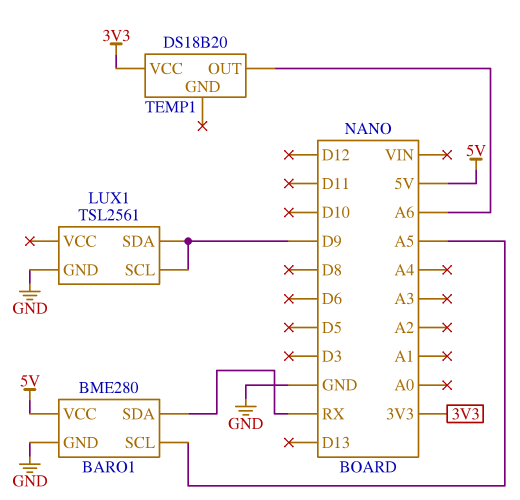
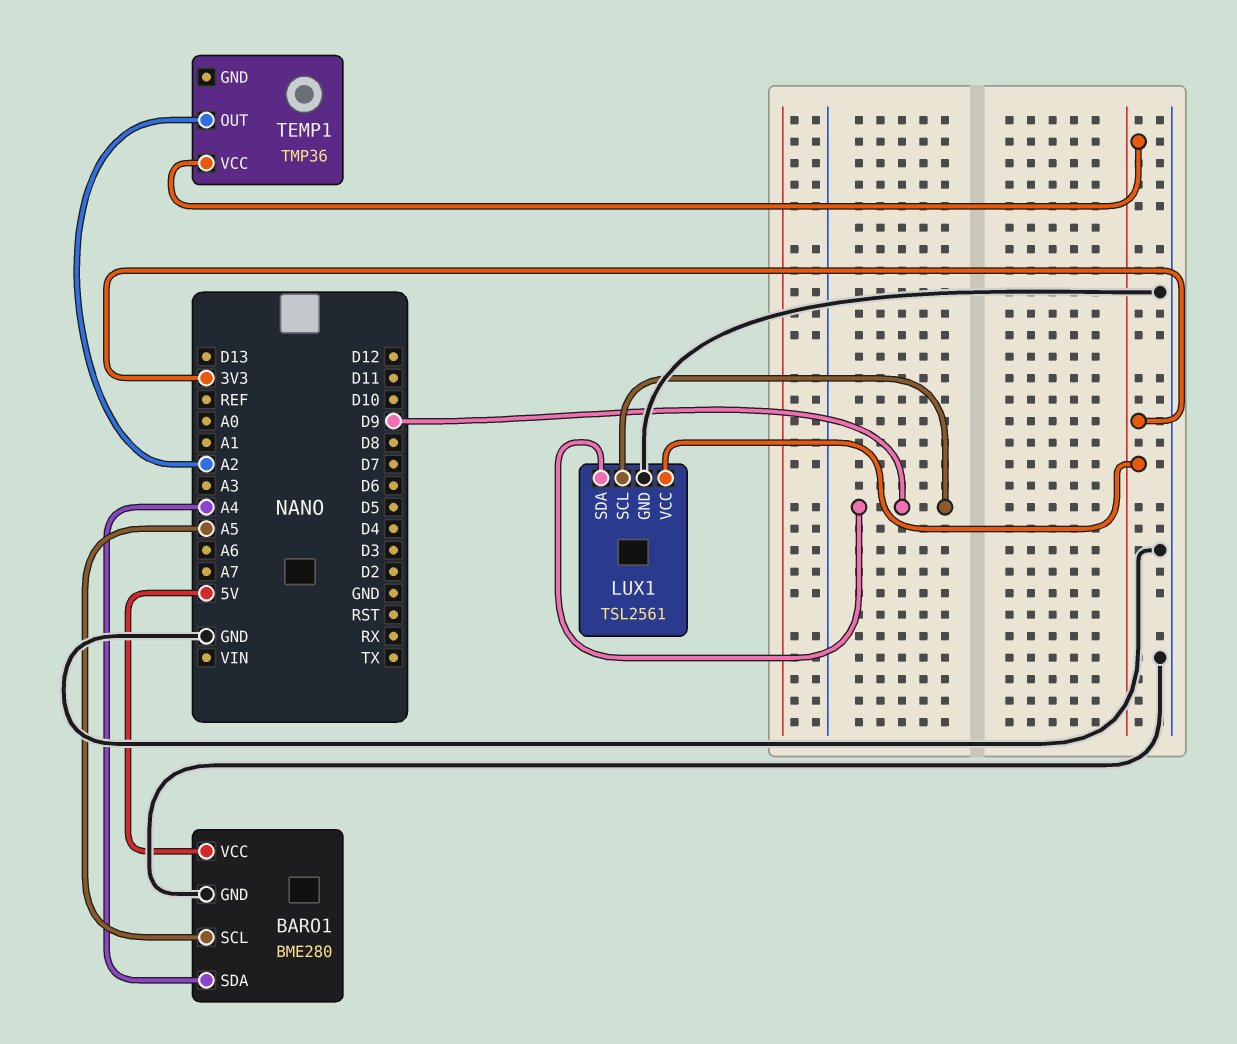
BARO1 pin SDA: RX -> A4
LUX1 pin VCC: none -> 3V3
TEMP1: DS18B20 -> TMP36
TEMP1 pin OUT: A6 -> A2

